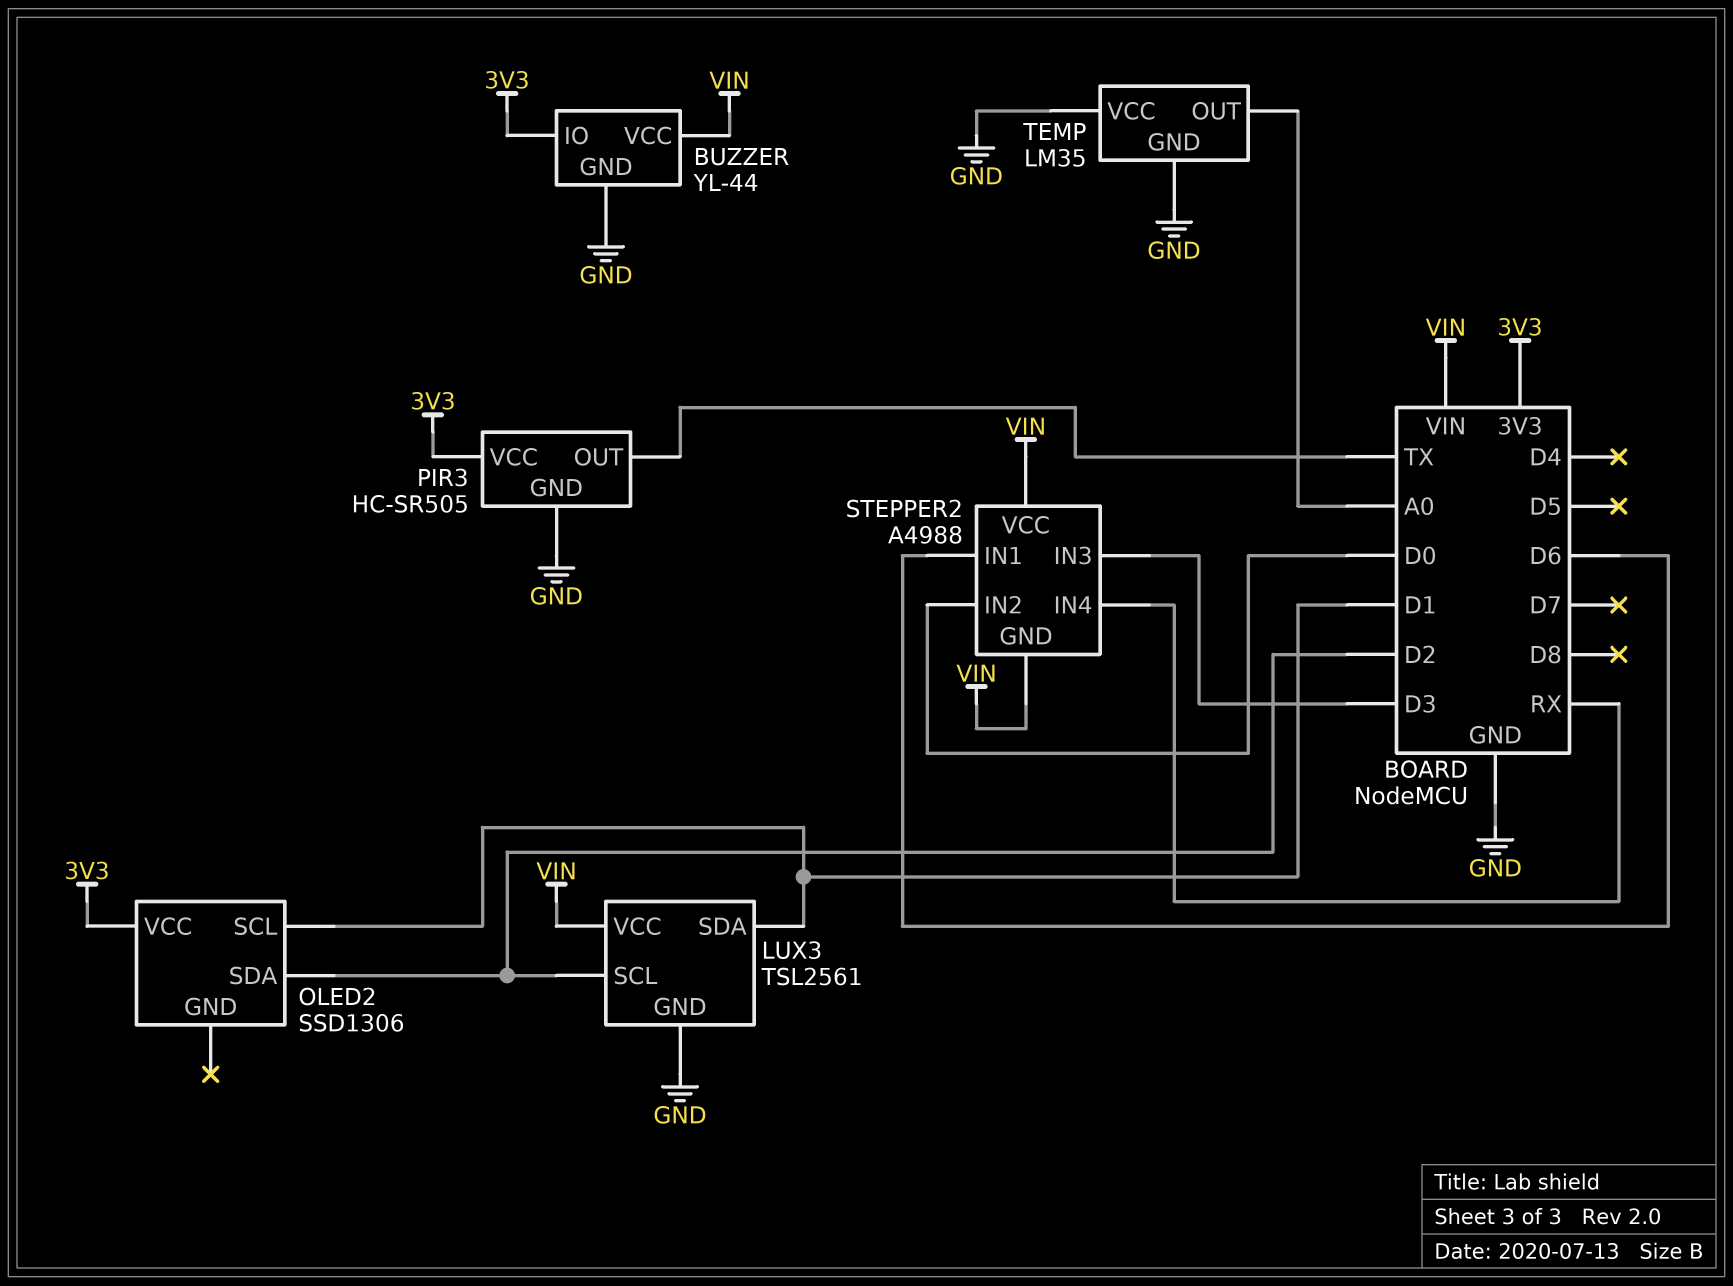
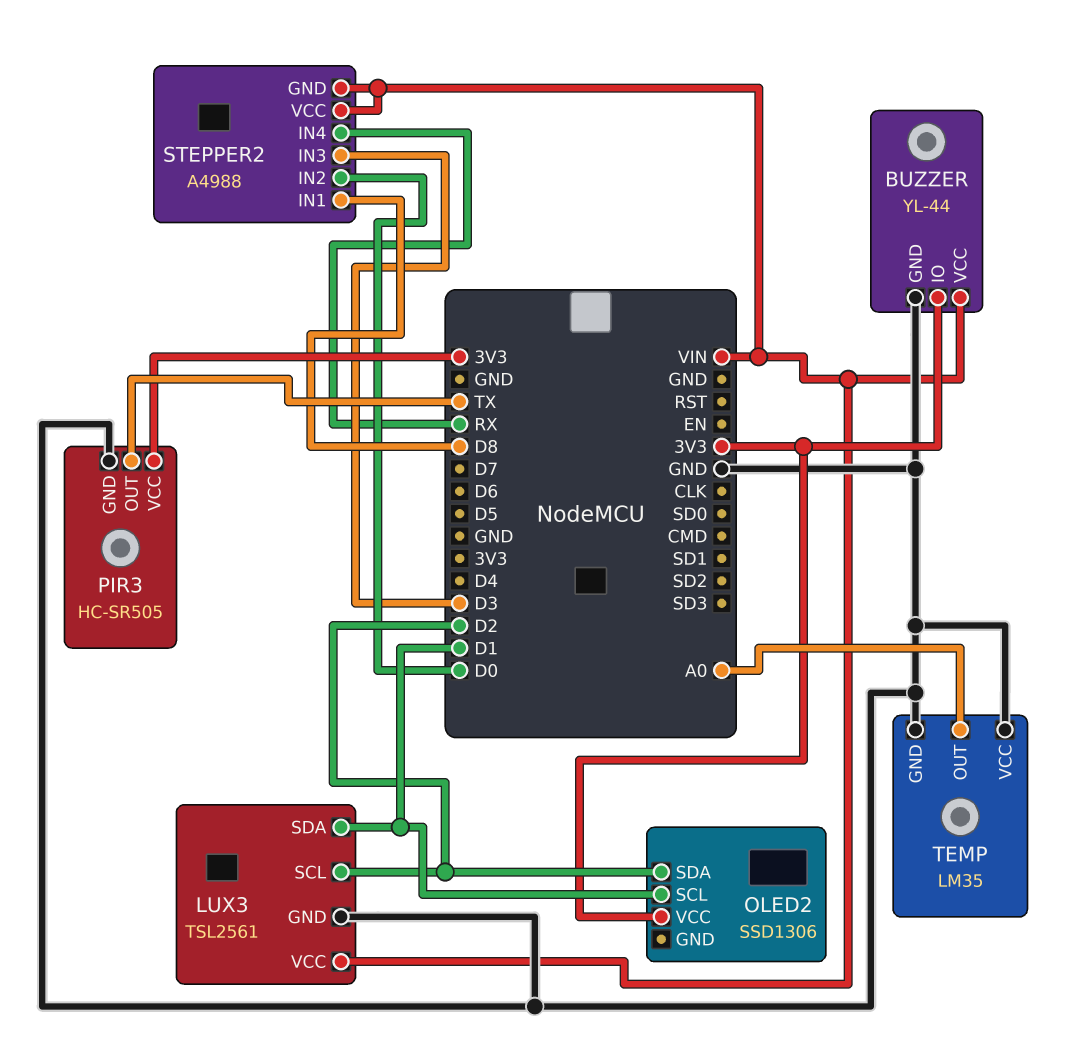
STEPPER2 pin IN1: D6 -> D8

